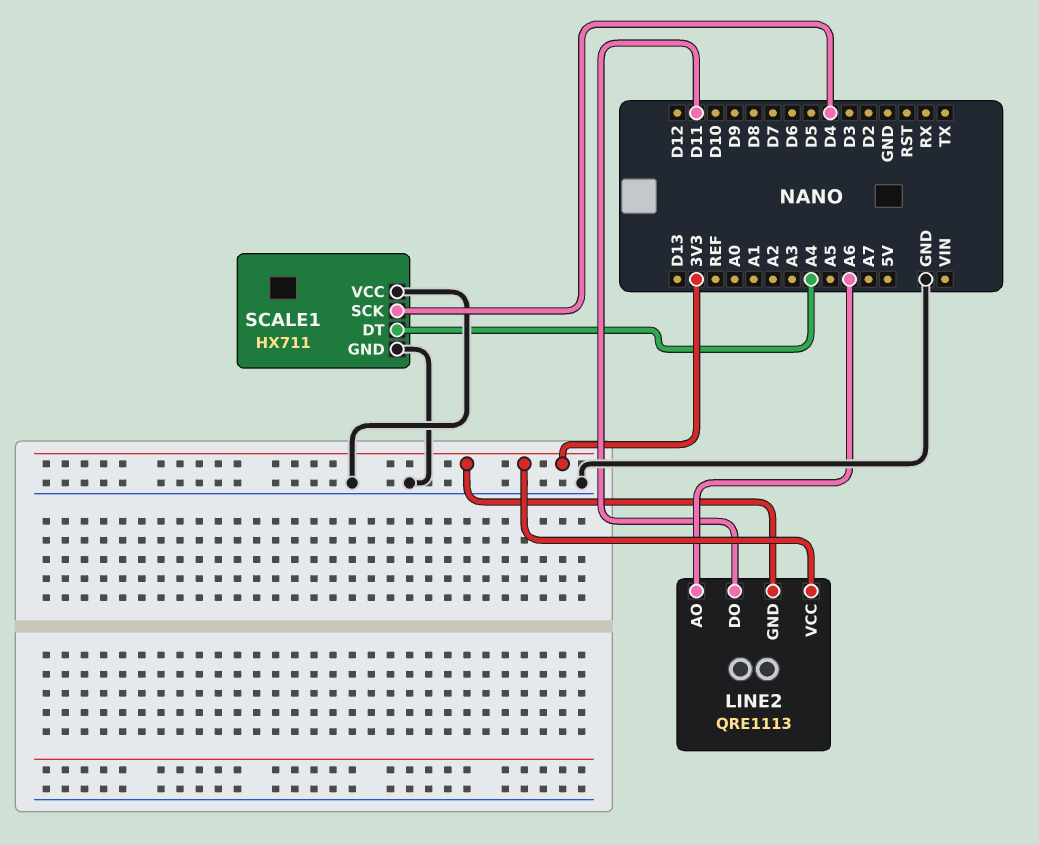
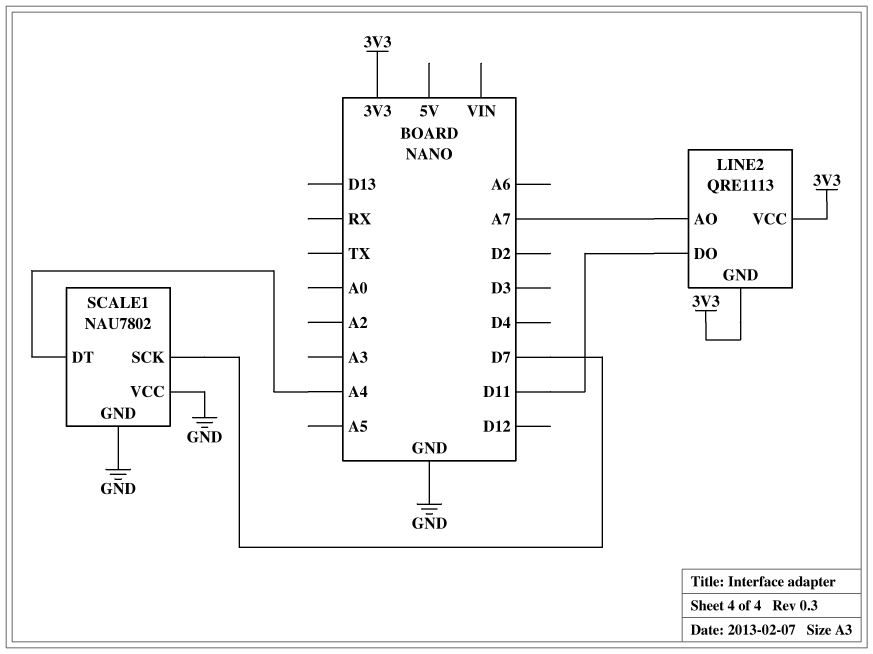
LINE2 pin AO: A6 -> A7
SCALE1: HX711 -> NAU7802
SCALE1 pin SCK: D4 -> D7

